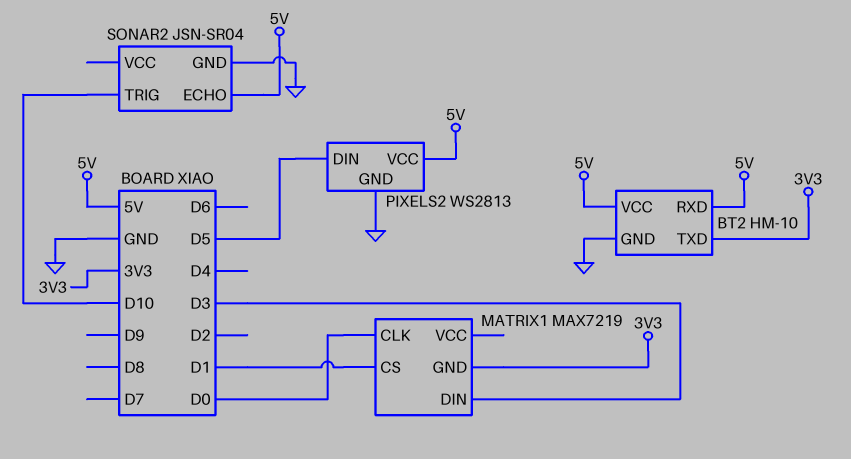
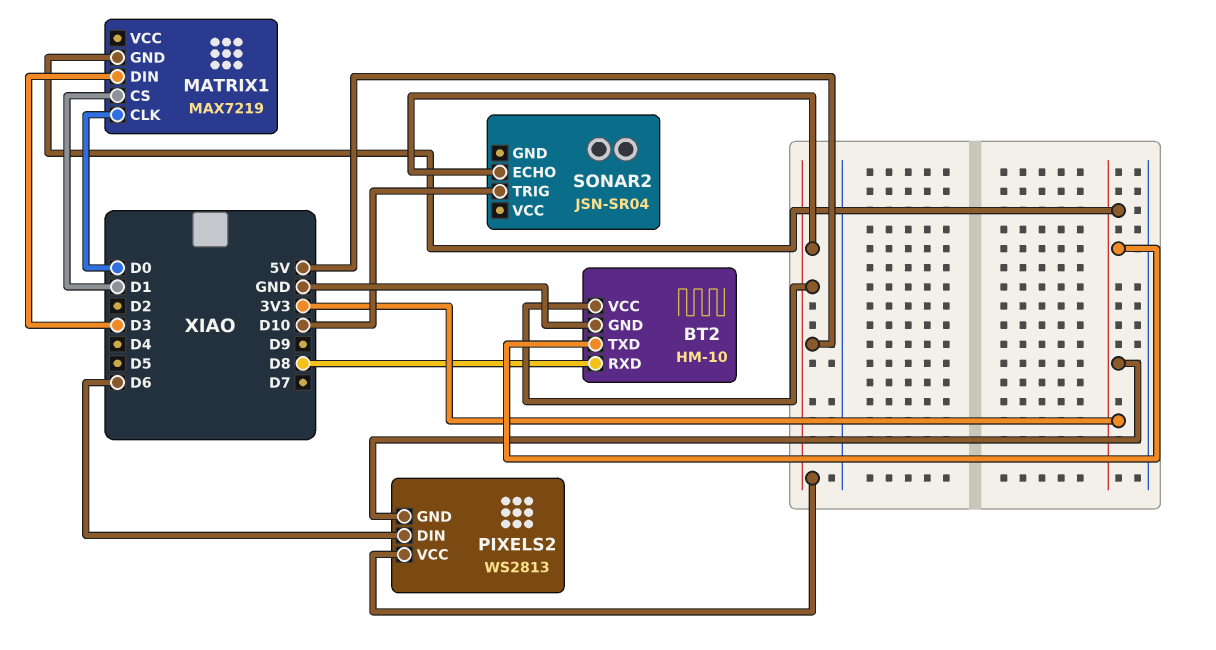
BT2 pin RXD: 5V -> D8
PIXELS2 pin DIN: D5 -> D6
PIXELS2 pin GND: GND -> 3V3
SONAR2 pin GND: GND -> none

